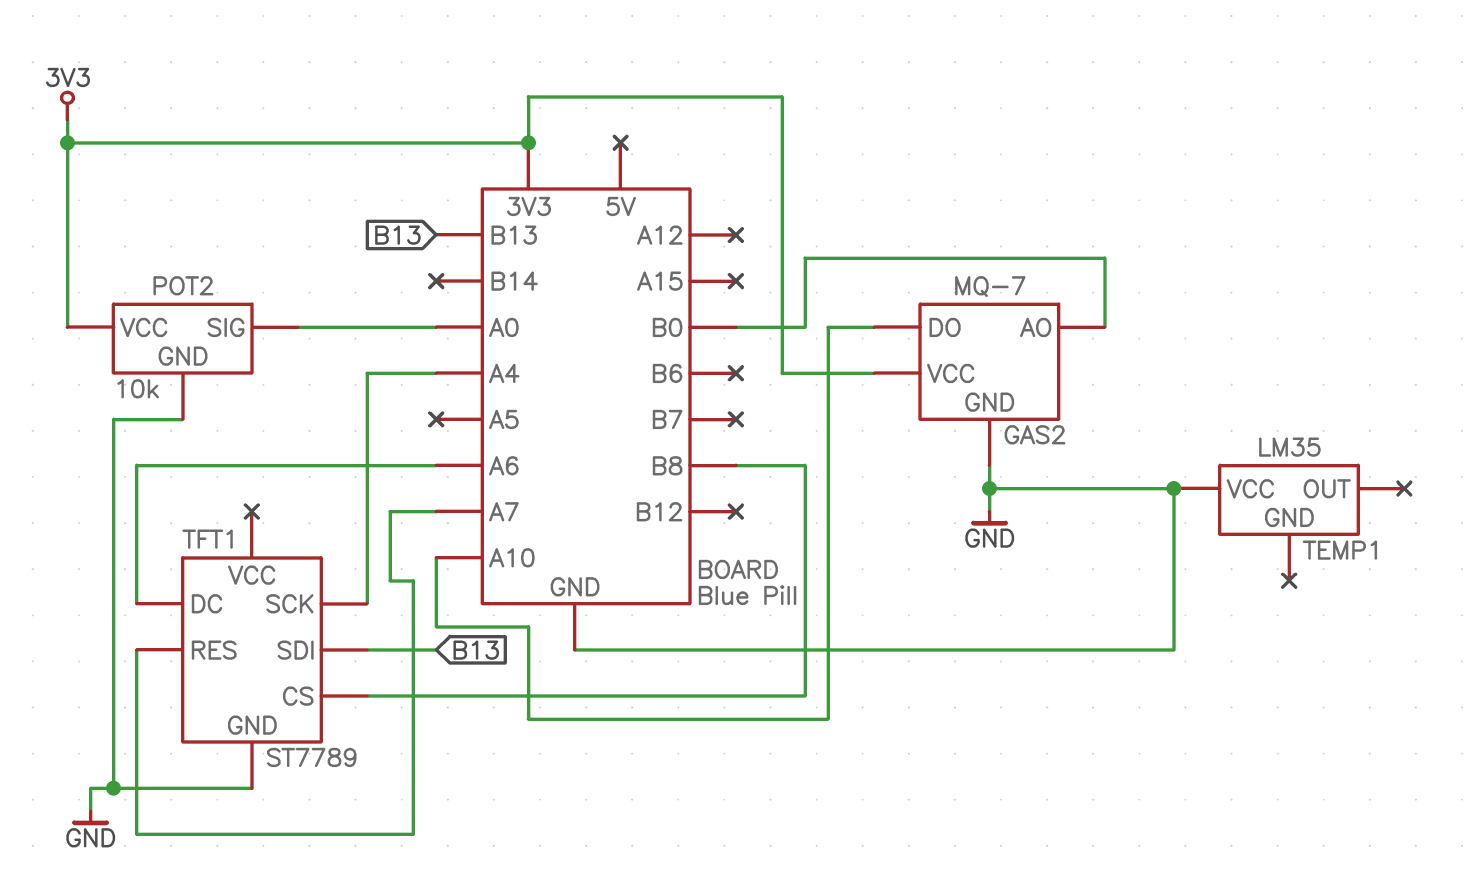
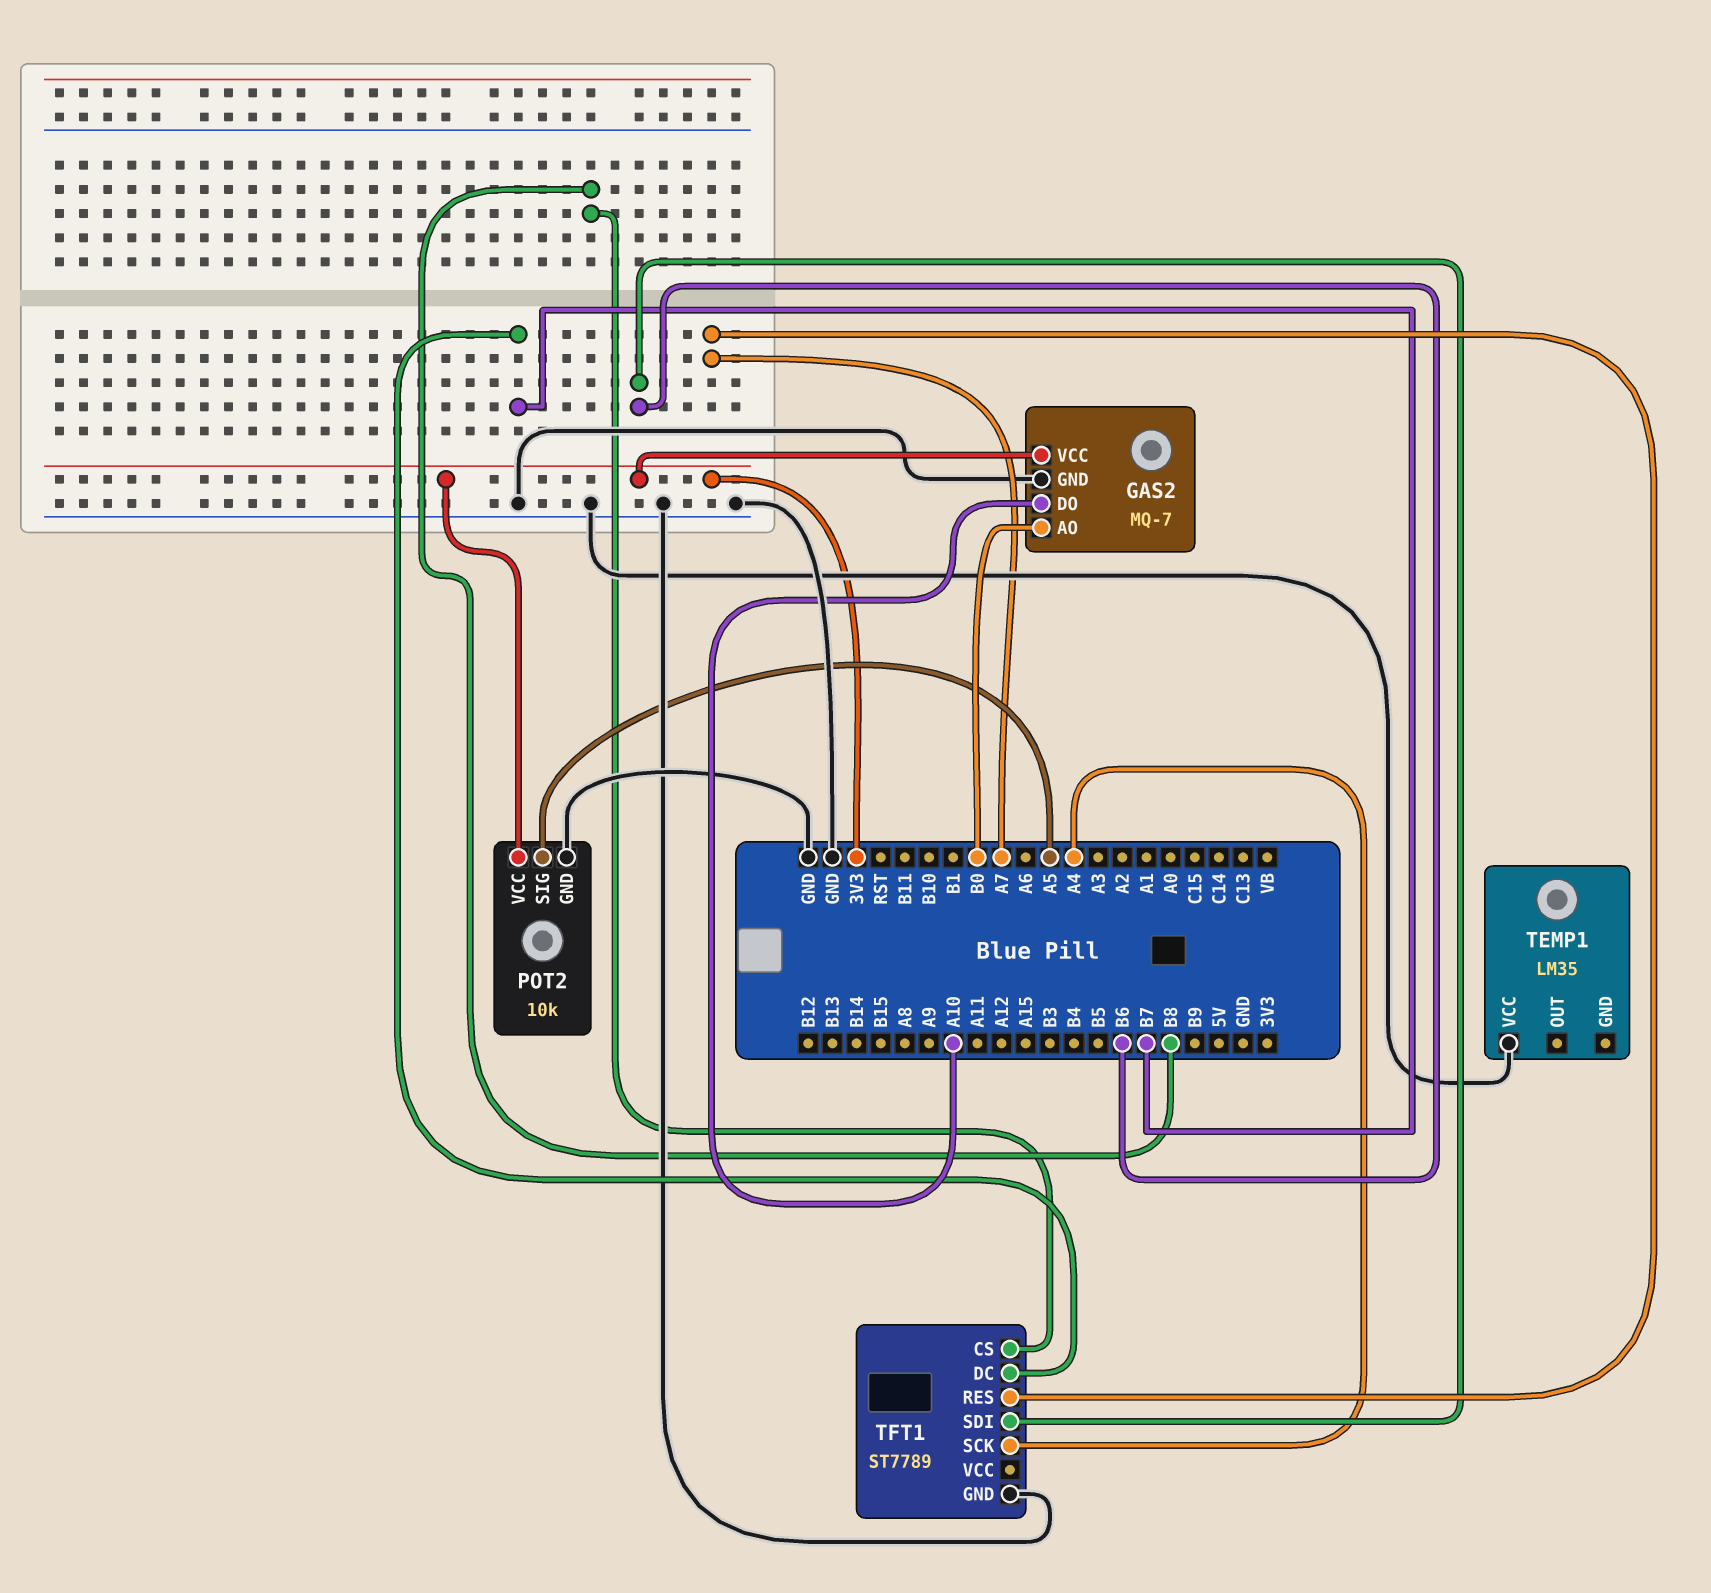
POT2 pin SIG: A0 -> A5
TFT1 pin DC: A6 -> B7
TFT1 pin SDI: B13 -> B6

